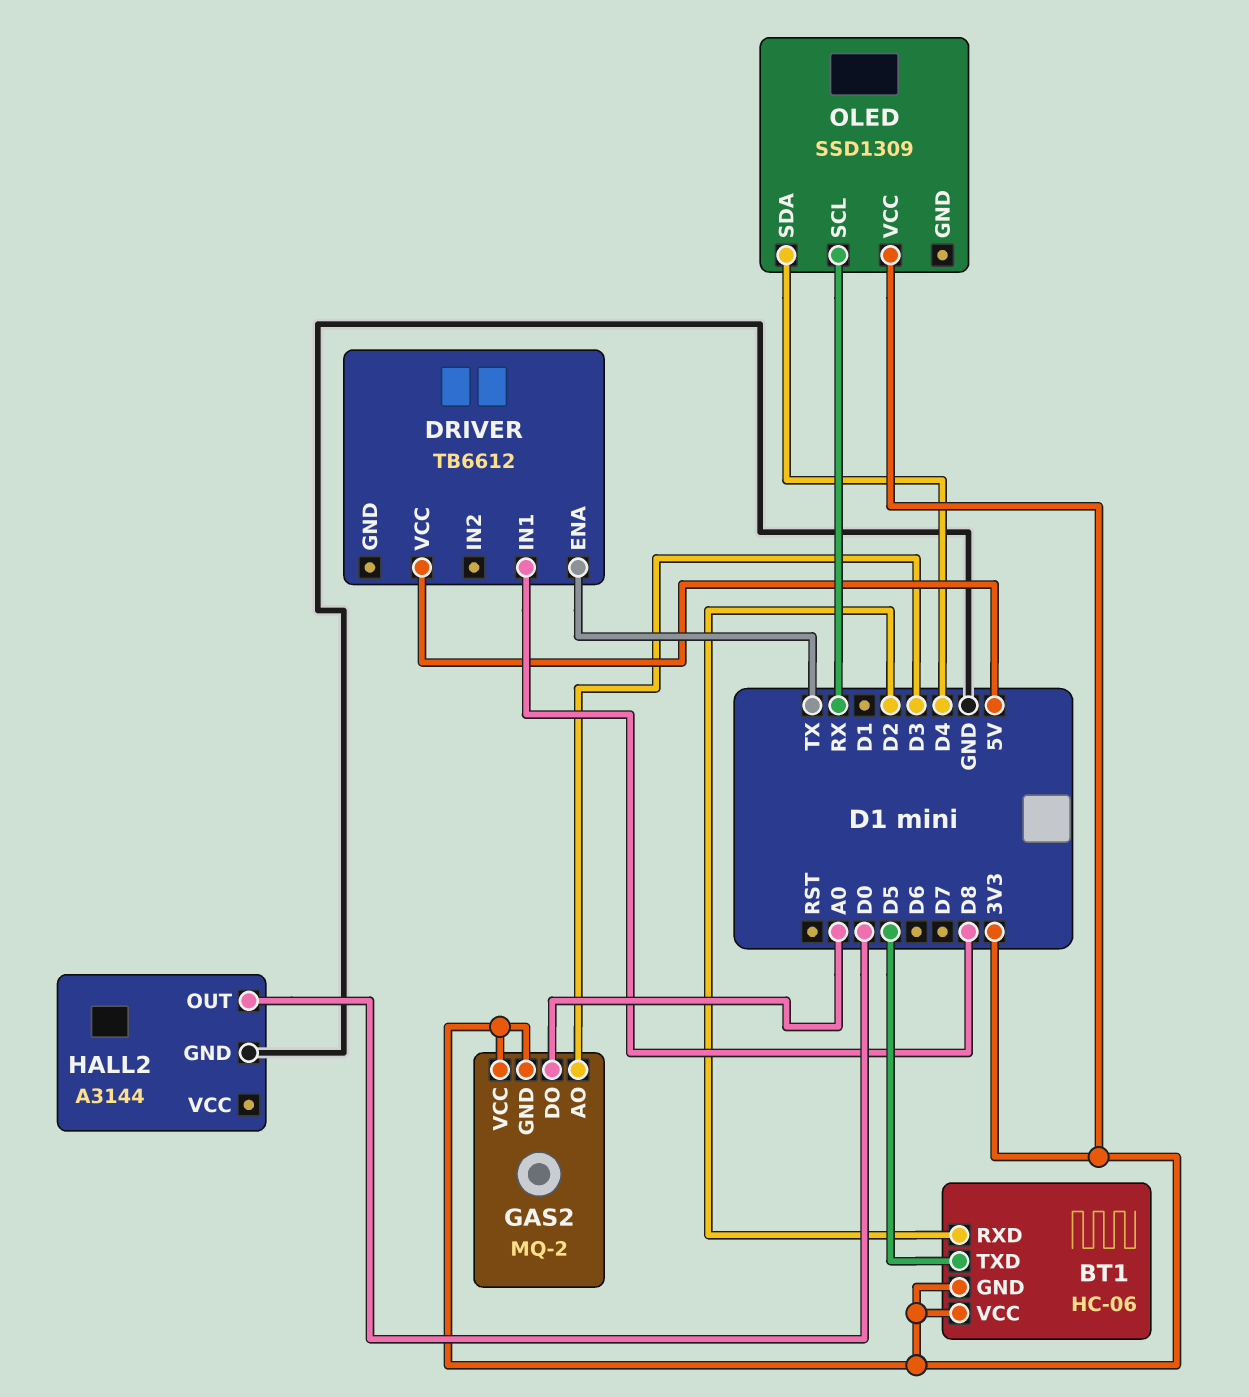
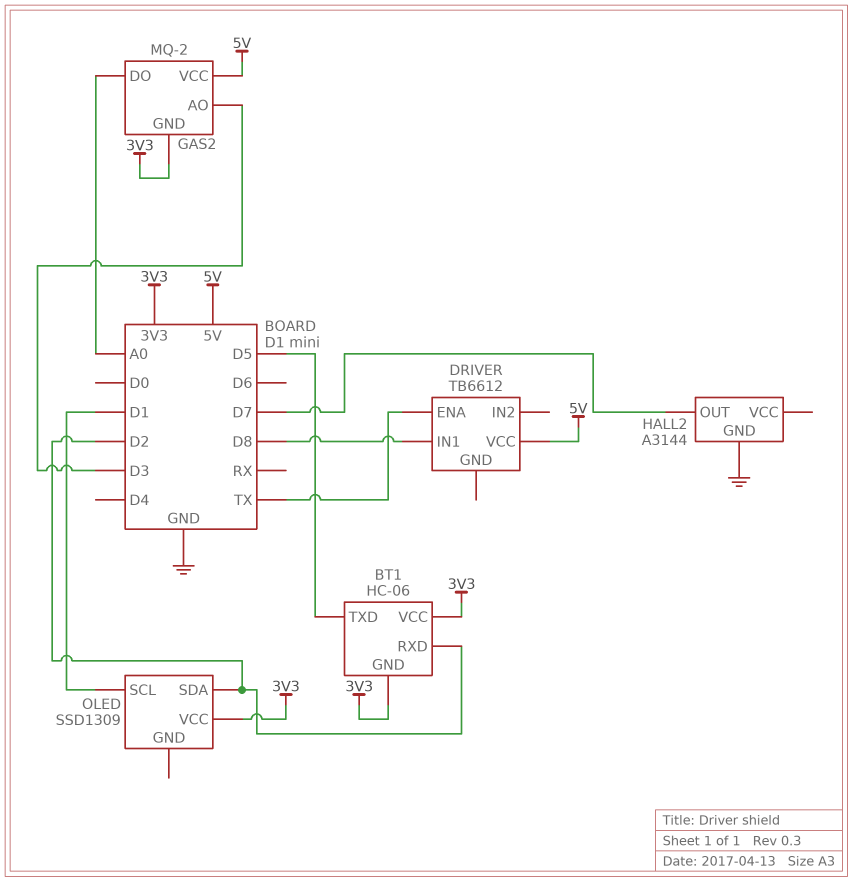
GAS2 pin VCC: 3V3 -> 5V
HALL2 pin OUT: D0 -> D7
OLED pin SCL: RX -> D1
OLED pin SDA: D4 -> D2

